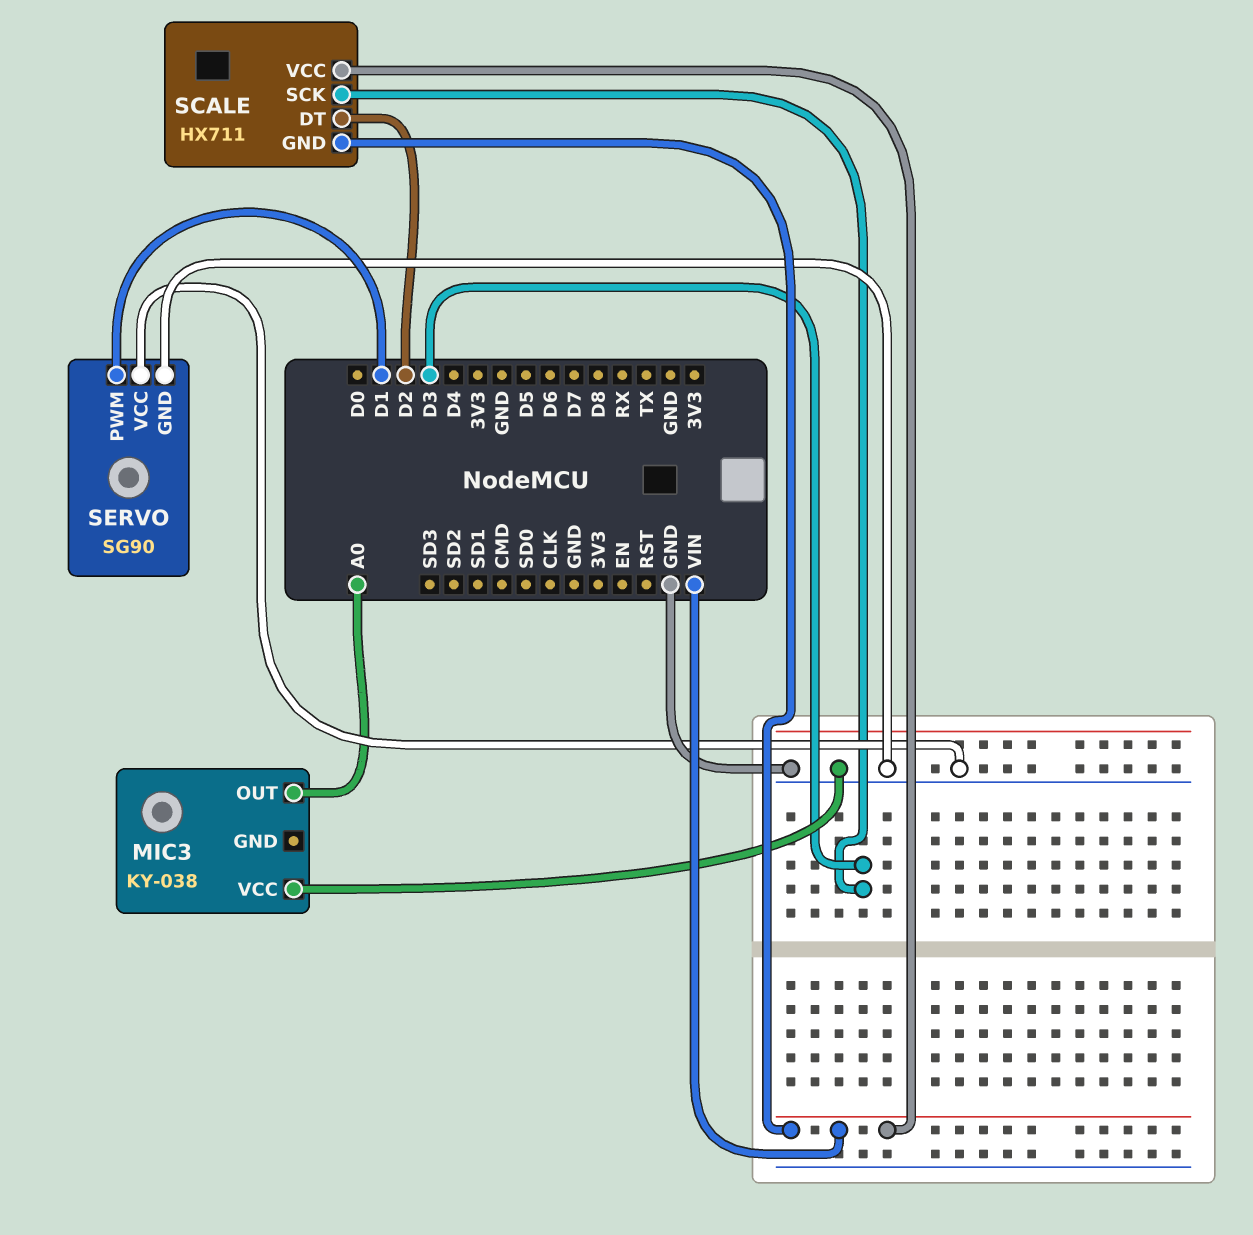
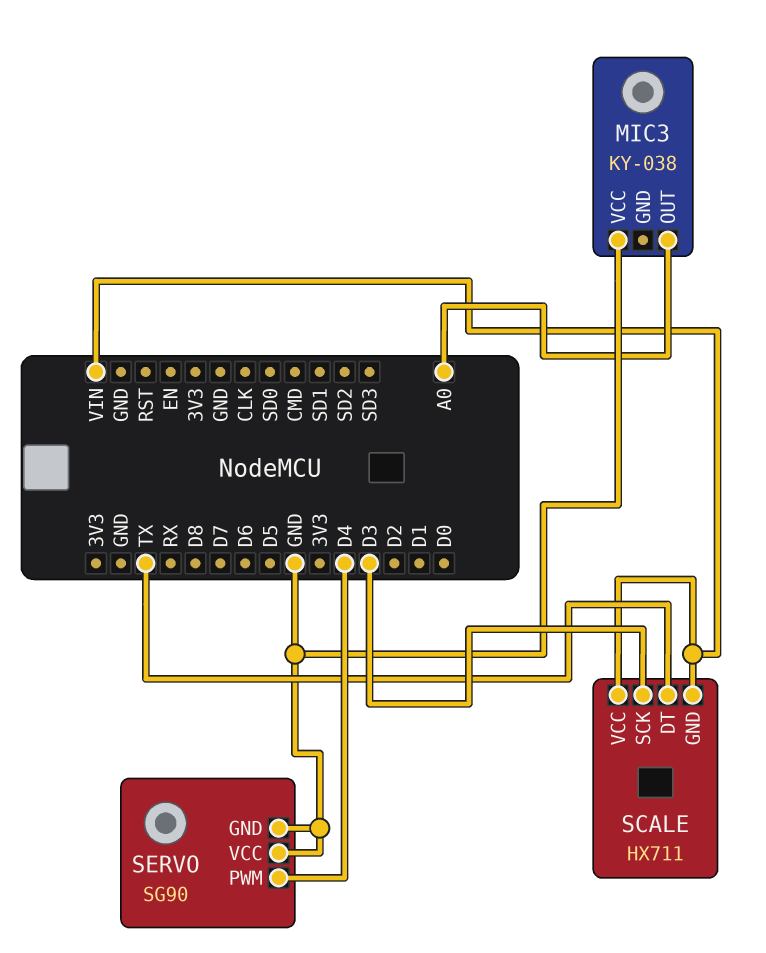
SCALE pin DT: D2 -> TX
SERVO pin PWM: D1 -> D4

